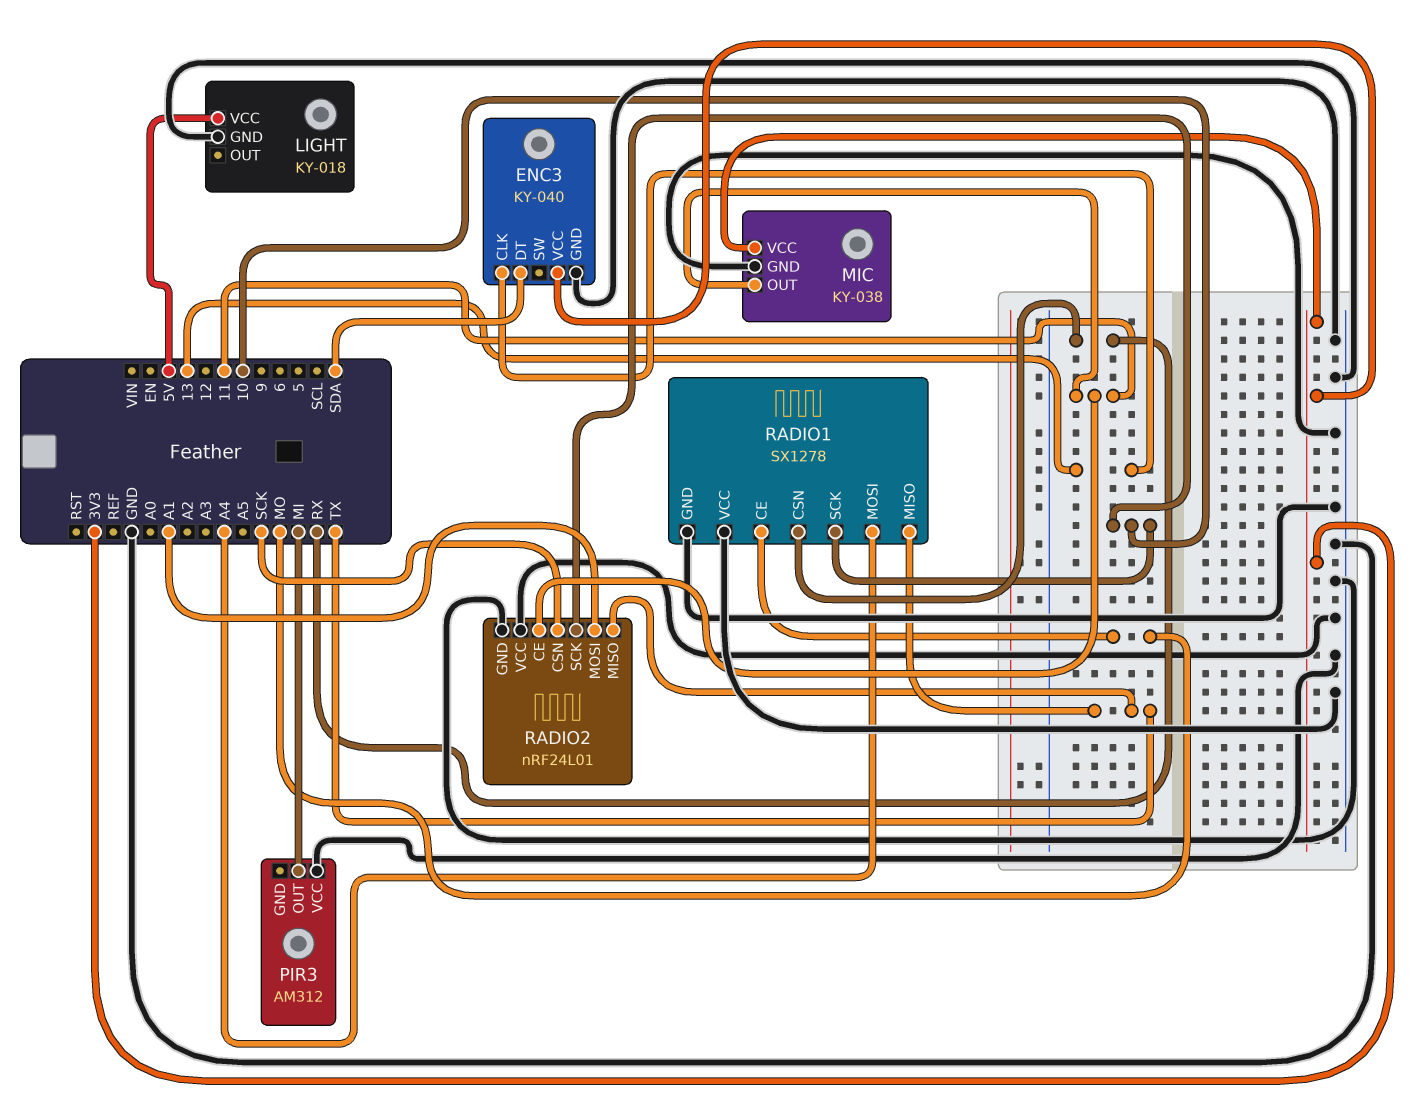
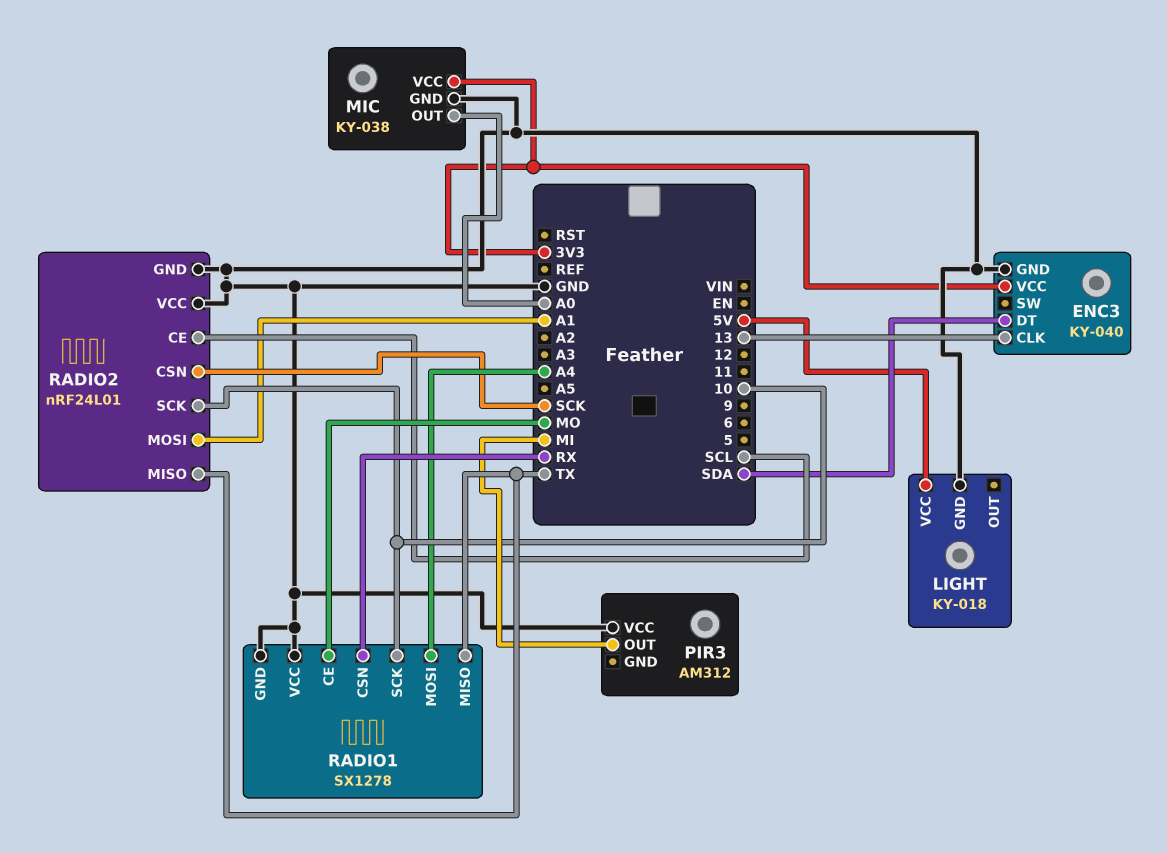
MIC pin OUT: 11 -> A0
RADIO2 pin CE: 11 -> SCL

